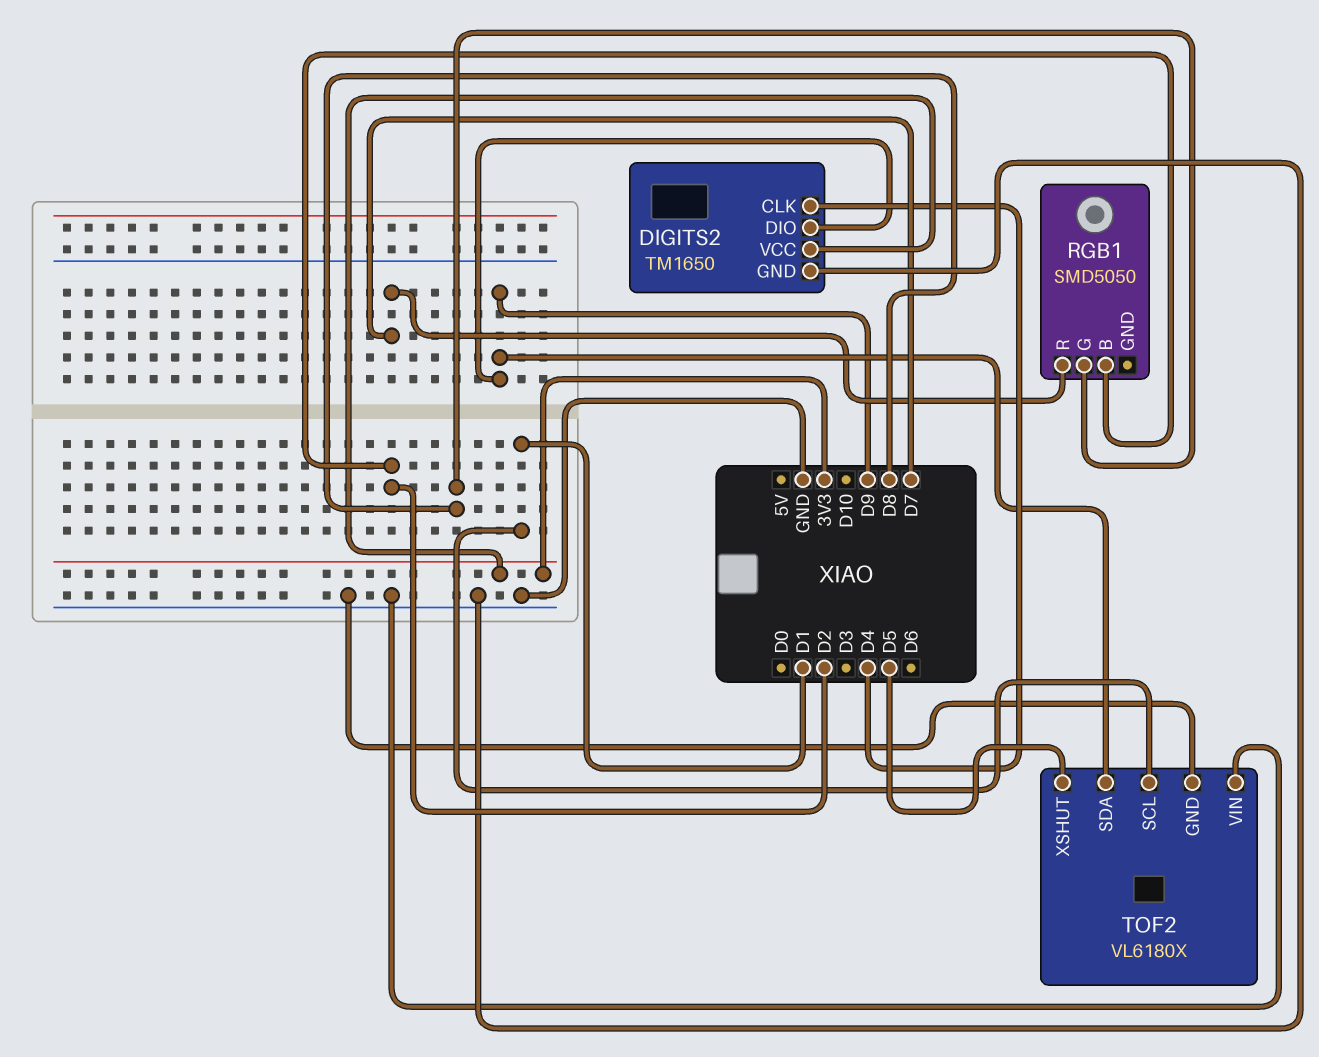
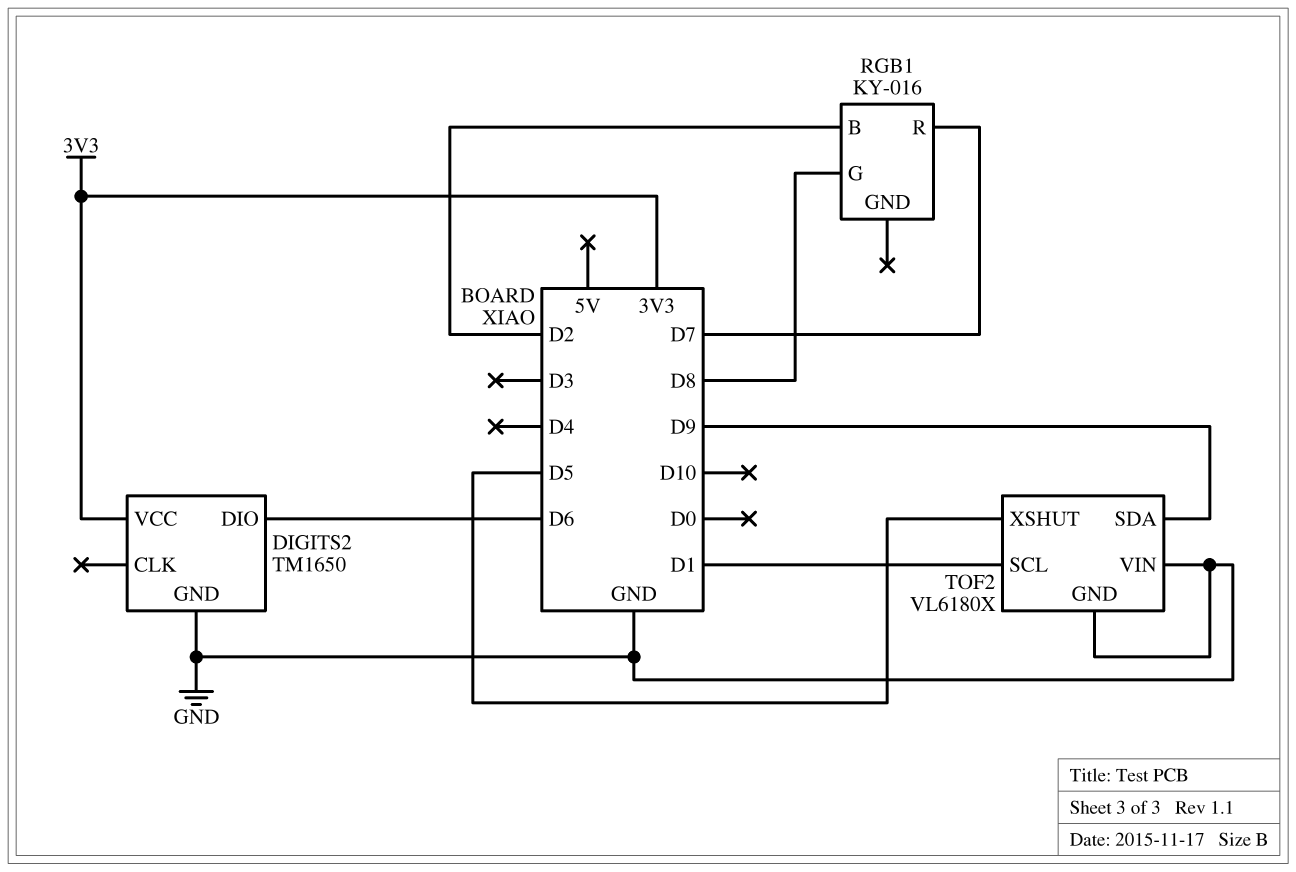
DIGITS2 pin CLK: D4 -> none
DIGITS2 pin DIO: D9 -> D6
RGB1: SMD5050 -> KY-016

